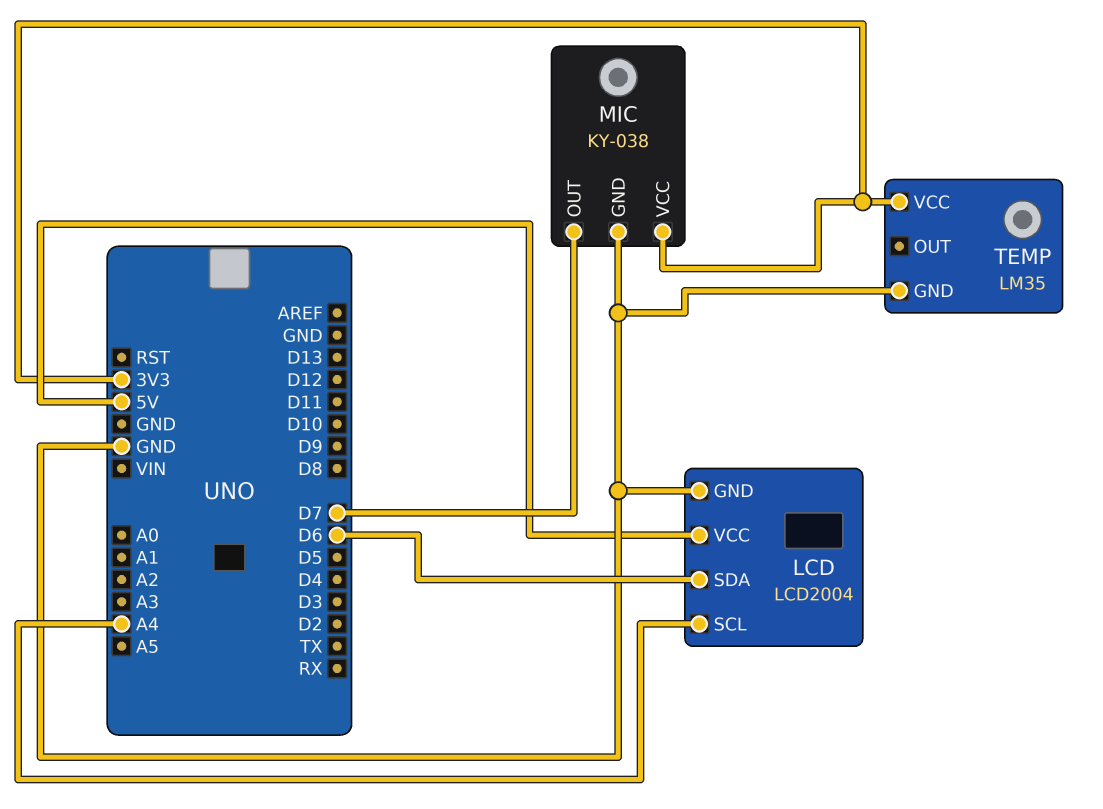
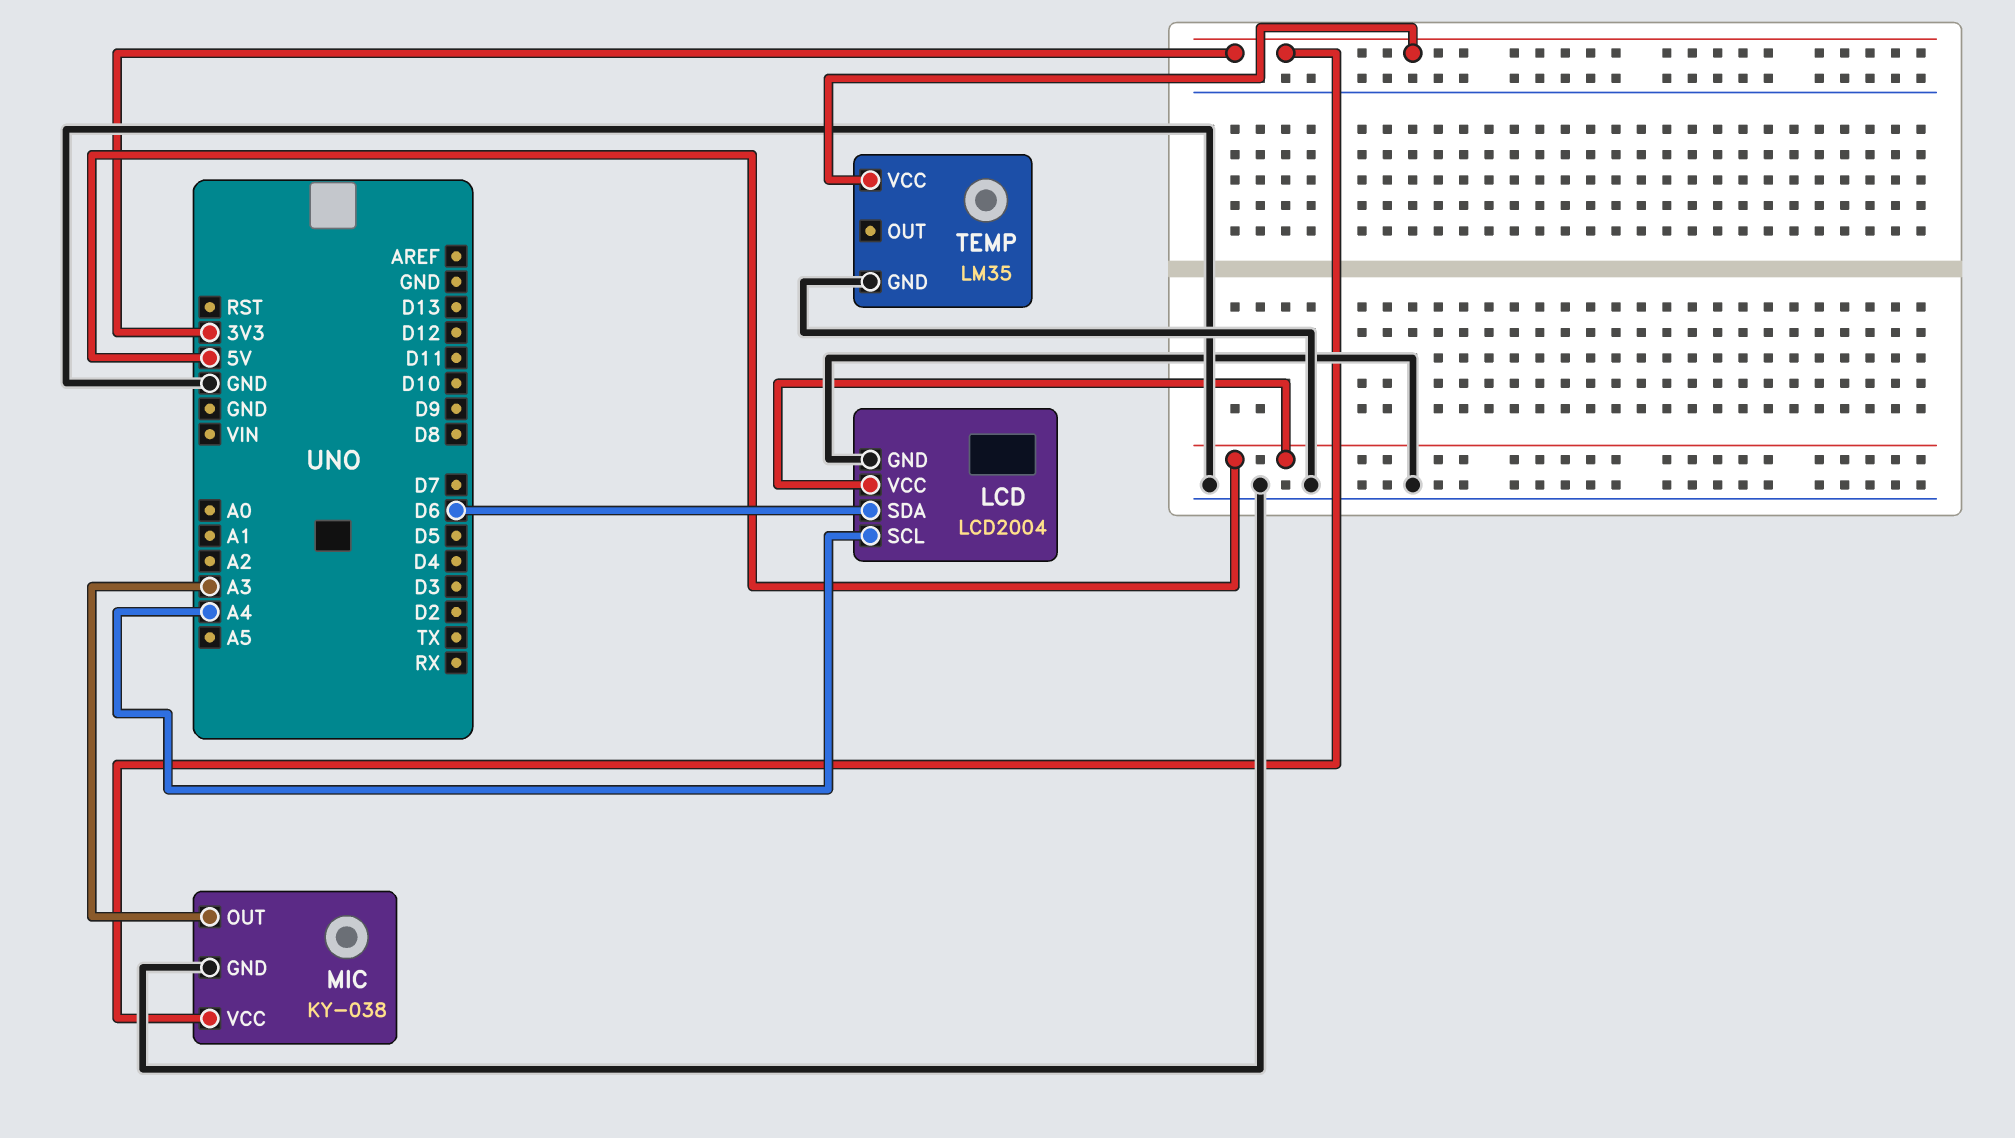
MIC pin OUT: D7 -> A3

